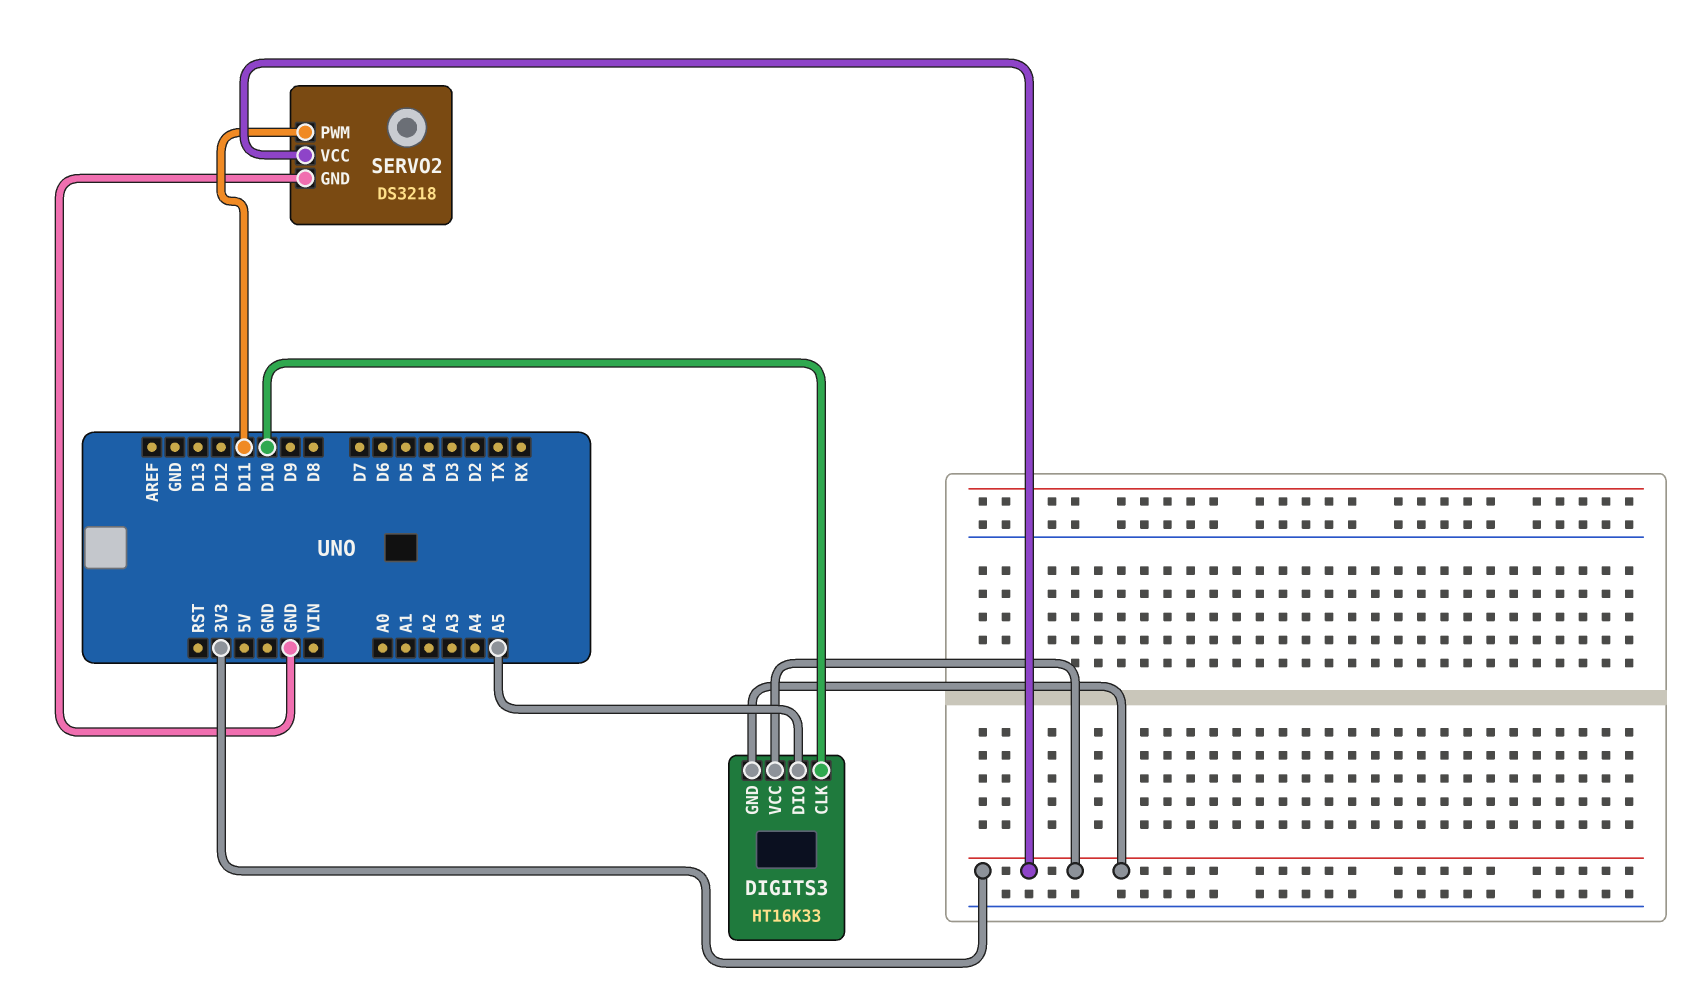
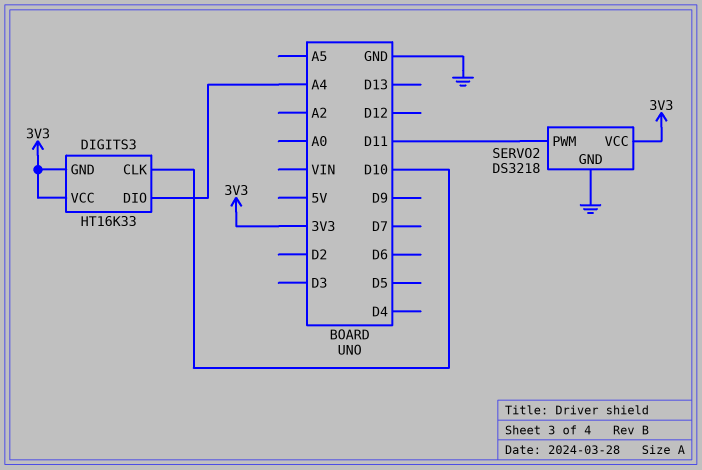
DIGITS3 pin DIO: A5 -> A4

